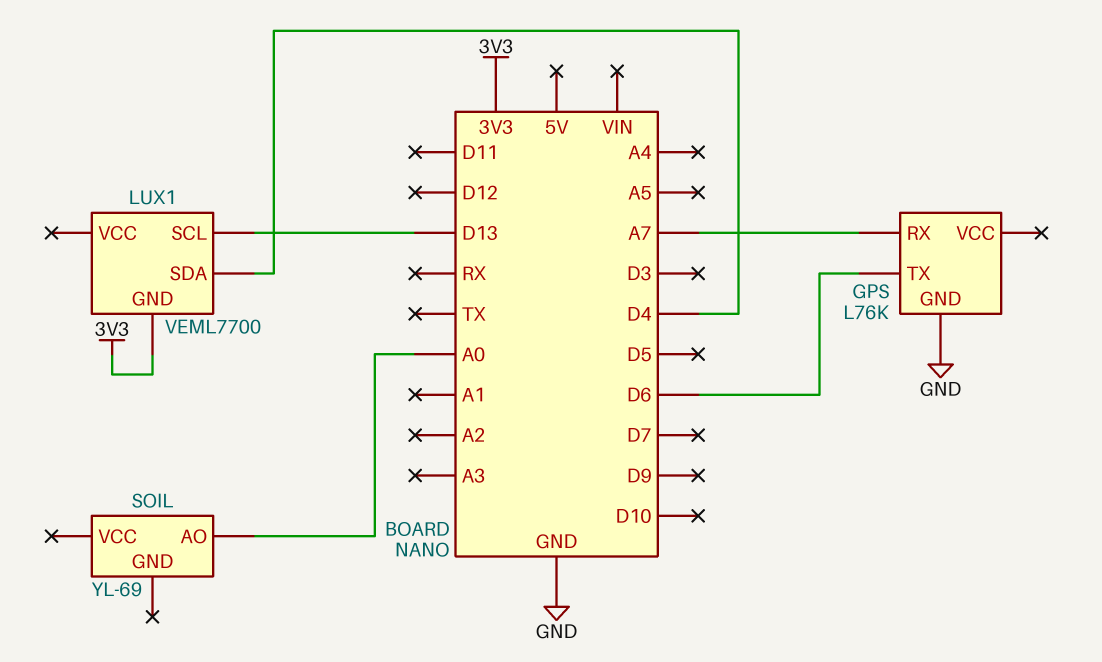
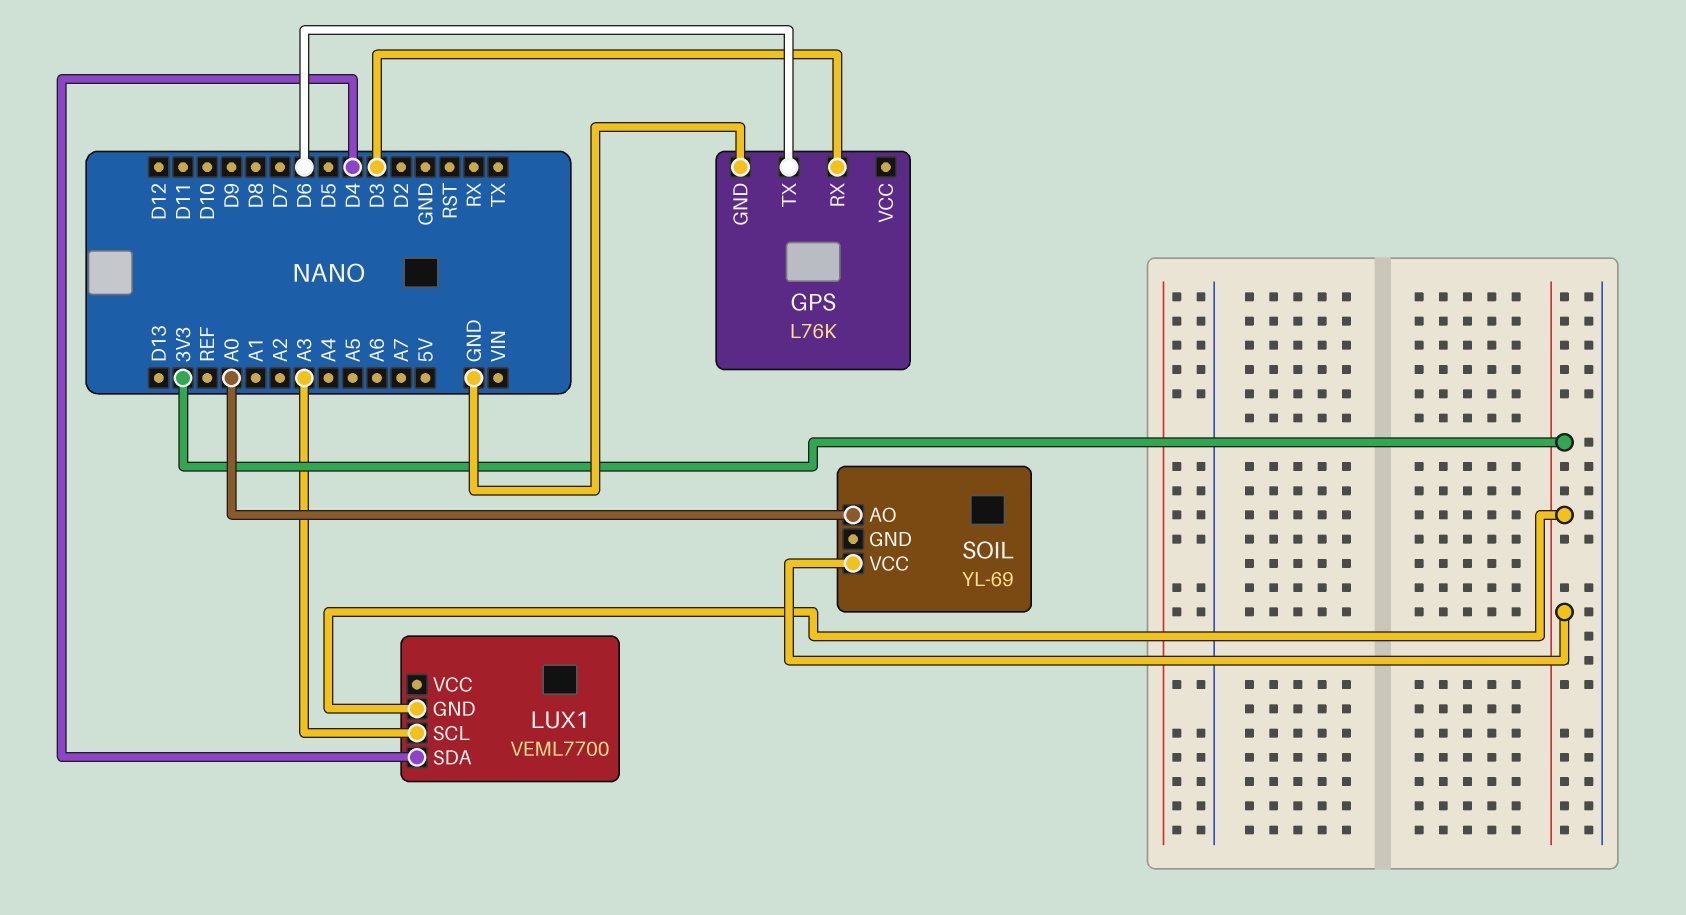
GPS pin RX: A7 -> D3
LUX1 pin SCL: D13 -> A3
SOIL pin VCC: none -> 3V3

